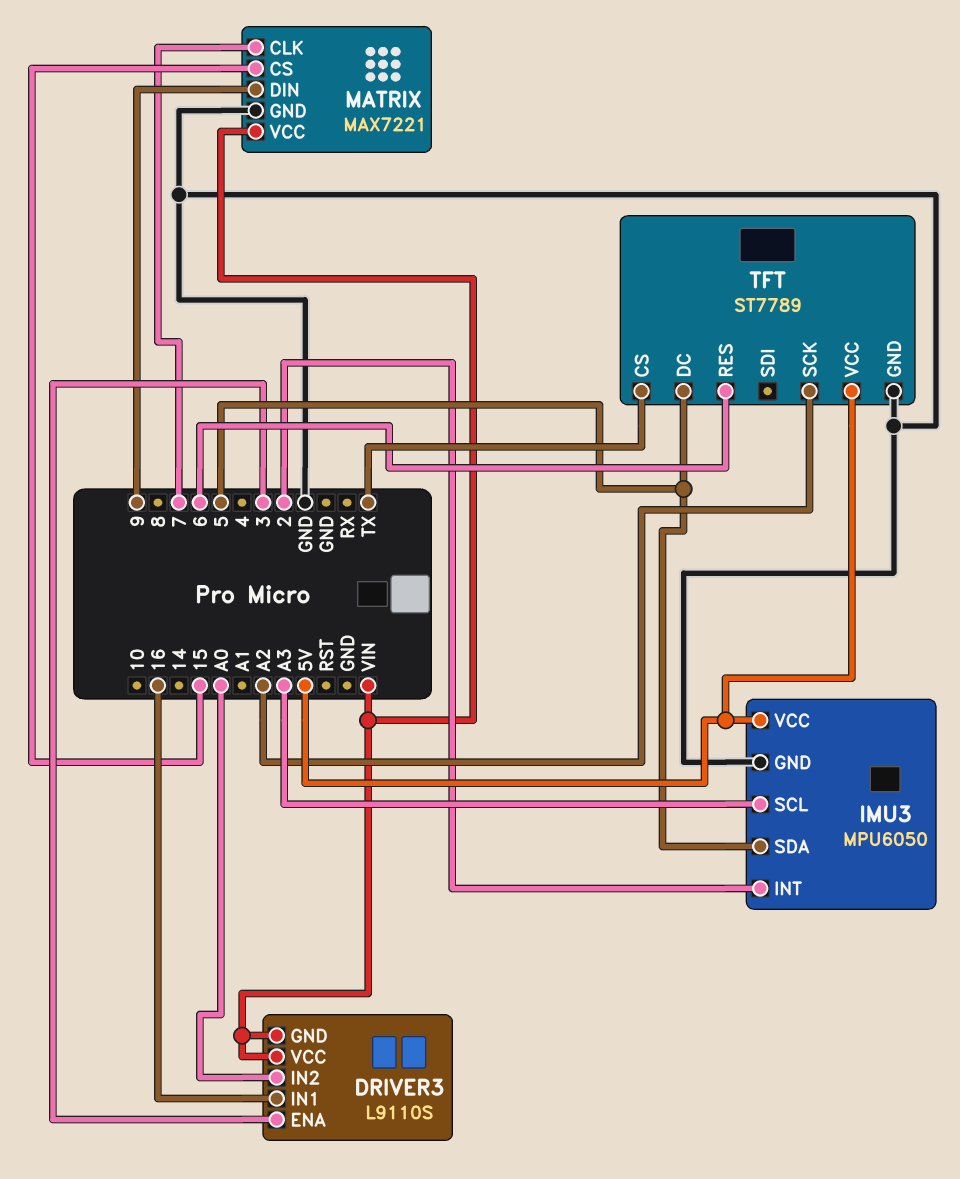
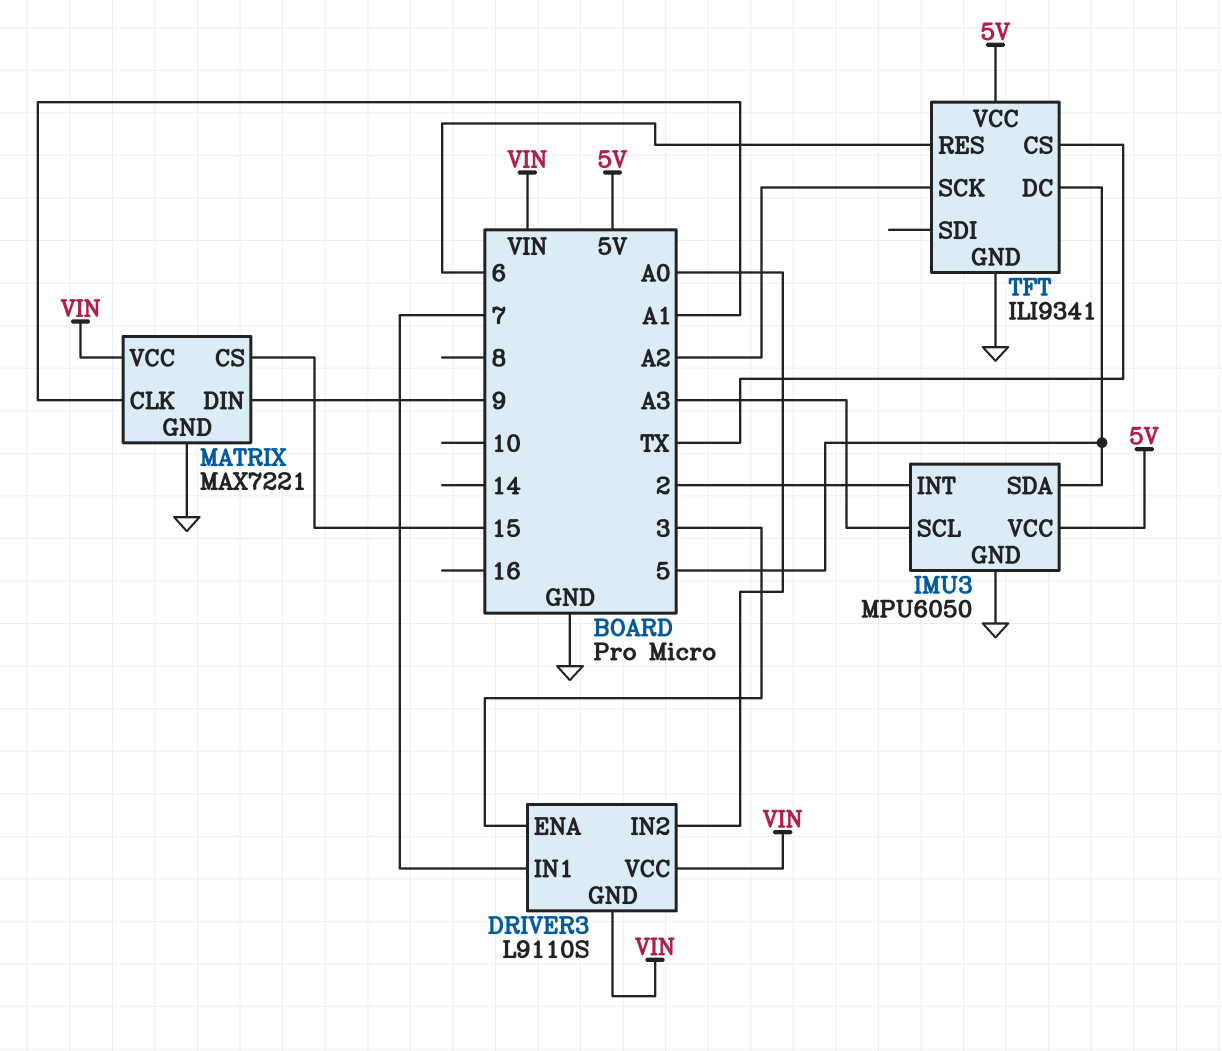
DRIVER3 pin IN1: 16 -> 7
MATRIX pin CLK: 7 -> A1
TFT: ST7789 -> ILI9341

